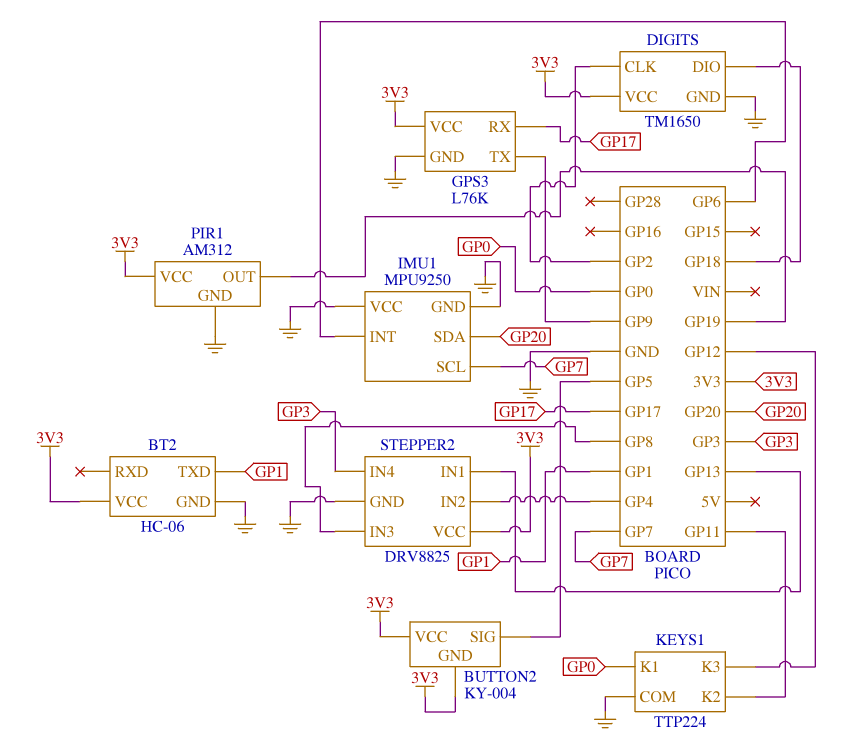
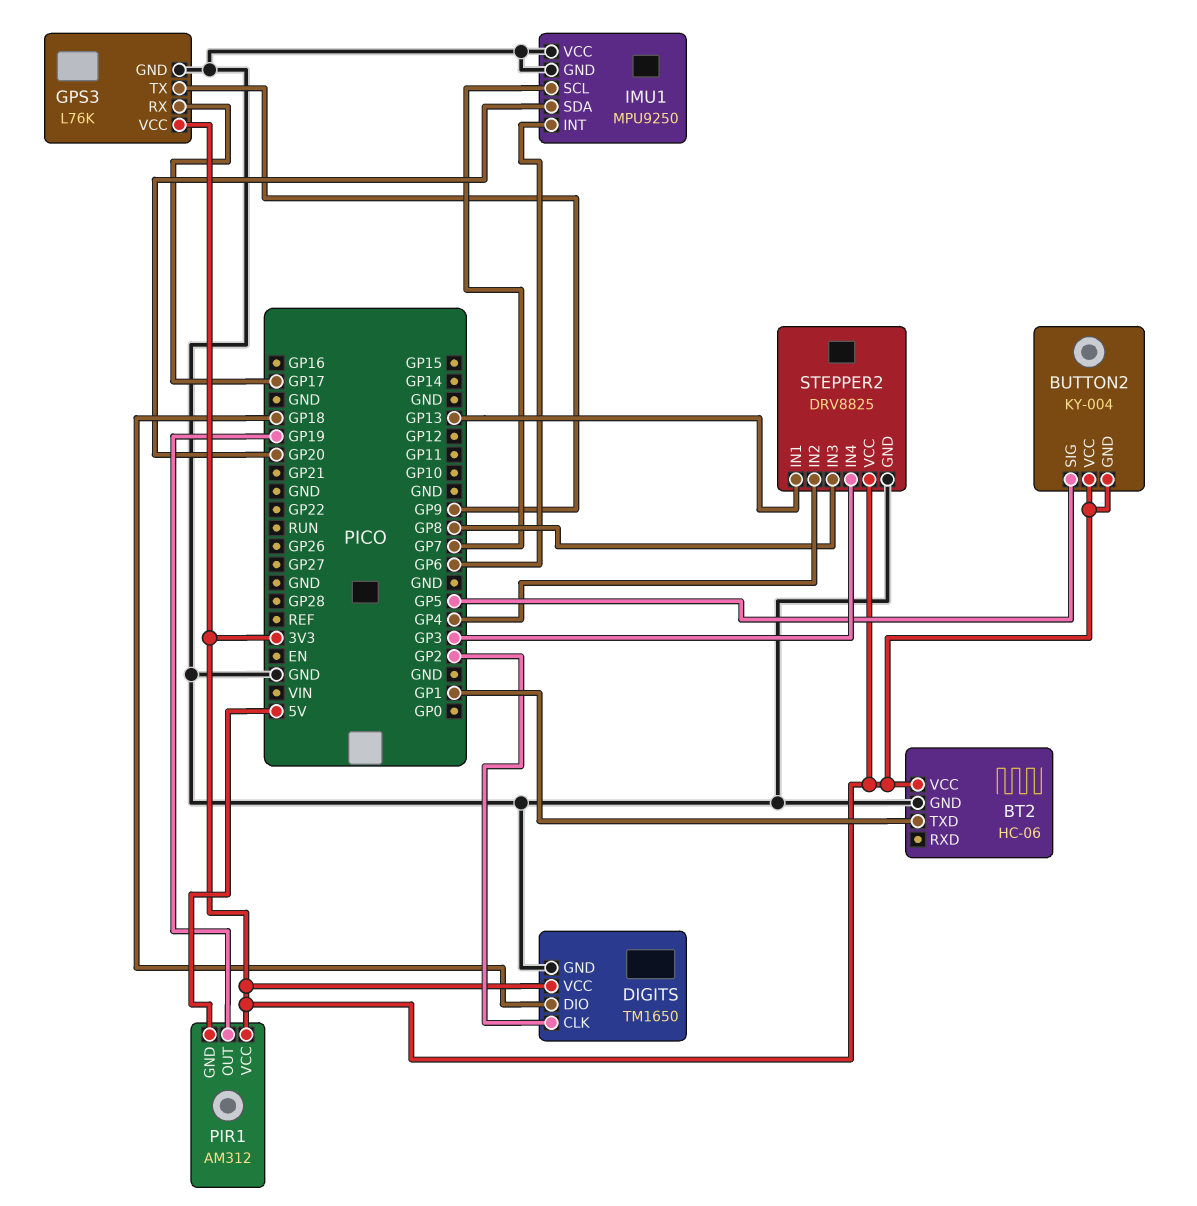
KEYS1: TTP224 -> none
KEYS1 pin COM: GND -> none
KEYS1 pin K1: GP0 -> none
KEYS1 pin K2: GP11 -> none
KEYS1 pin K3: GP12 -> none
PIR1 pin GND: GND -> 5V

